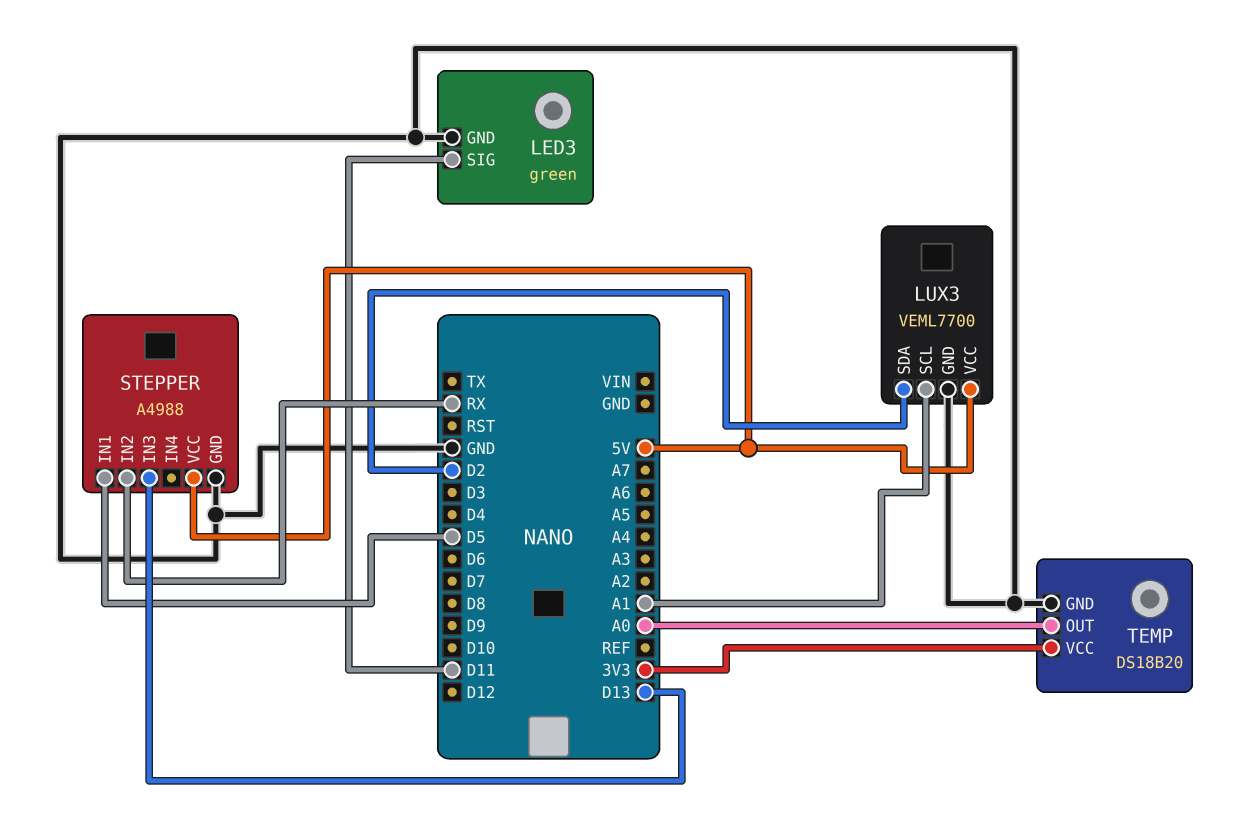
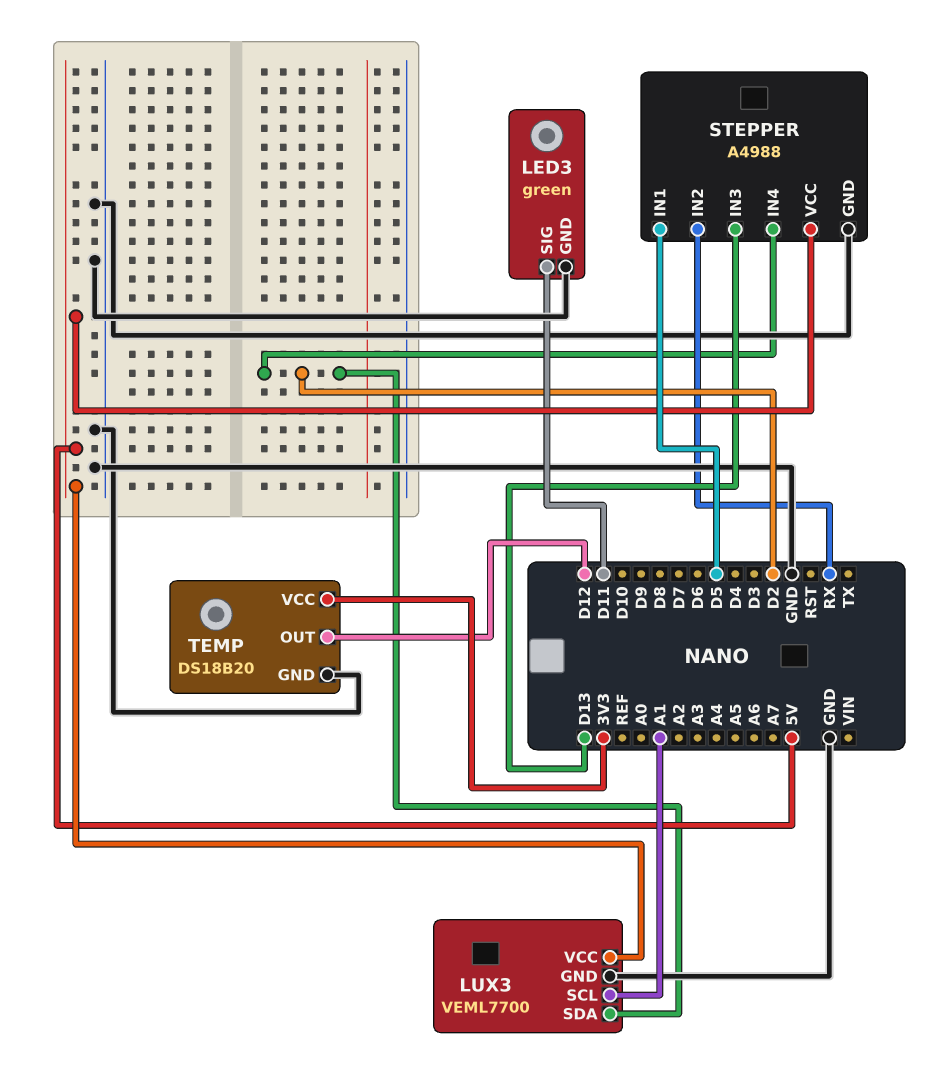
STEPPER pin IN4: none -> D2
TEMP pin OUT: A0 -> D12

